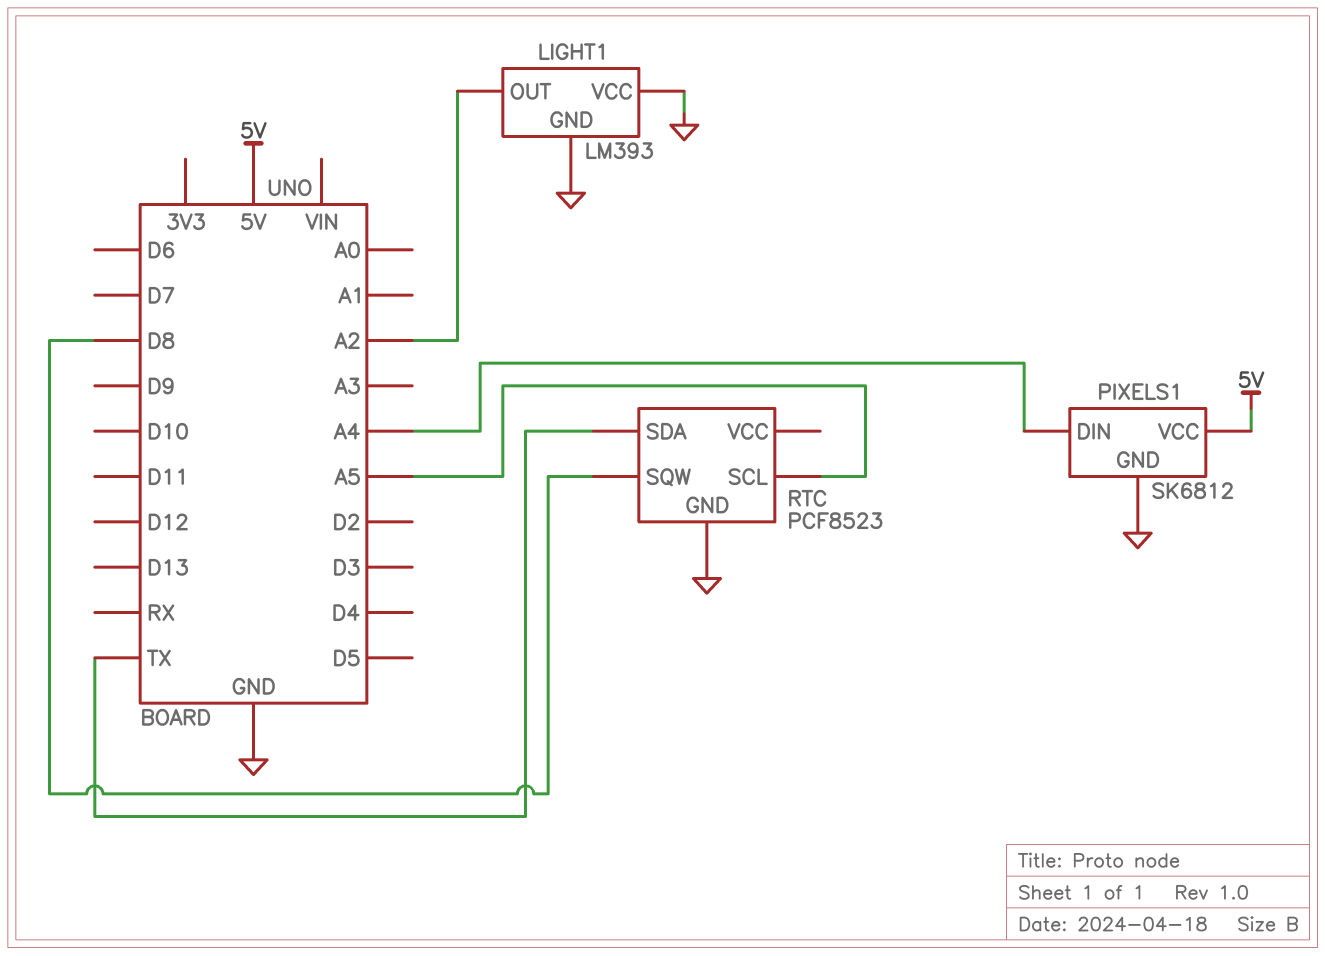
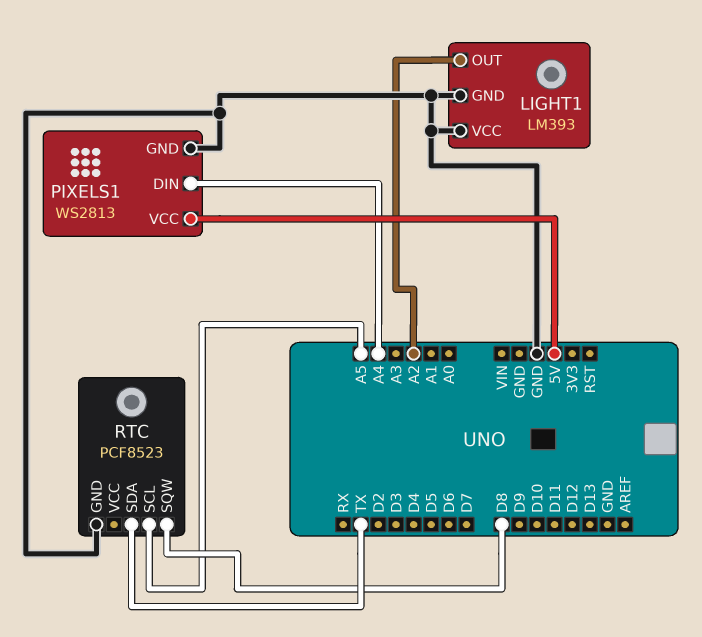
PIXELS1: SK6812 -> WS2813

